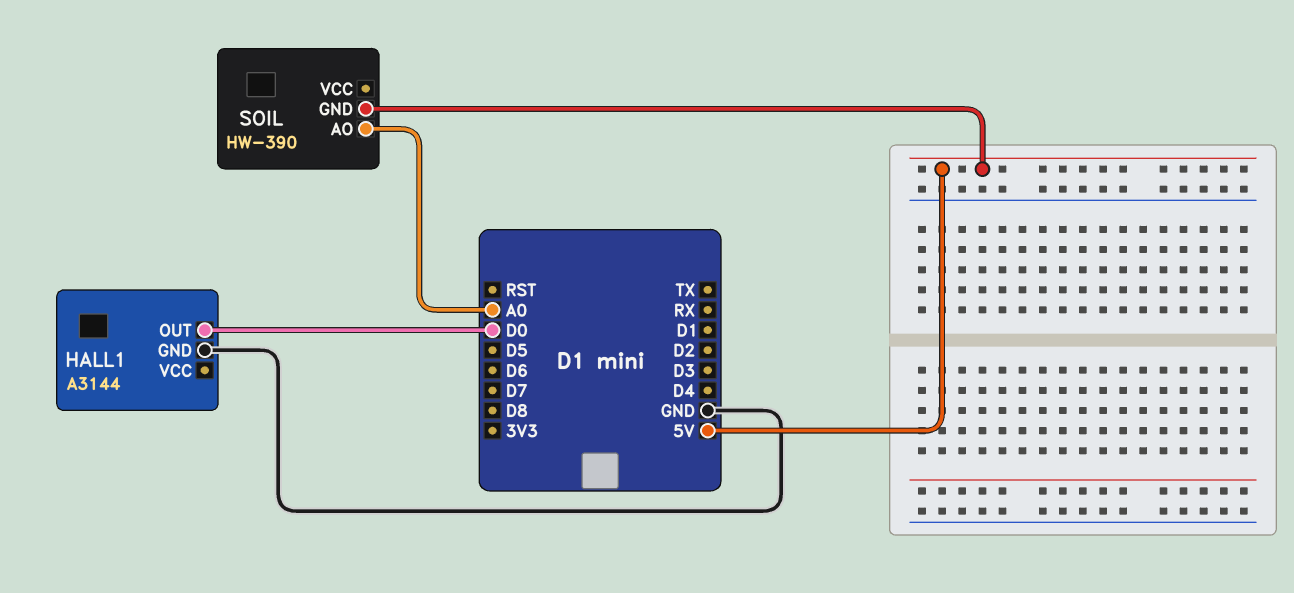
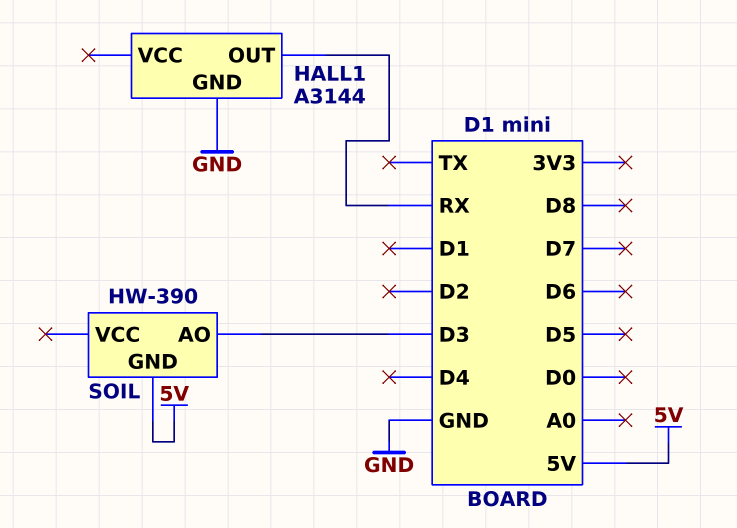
HALL1 pin OUT: D0 -> RX
SOIL pin AO: A0 -> D3

